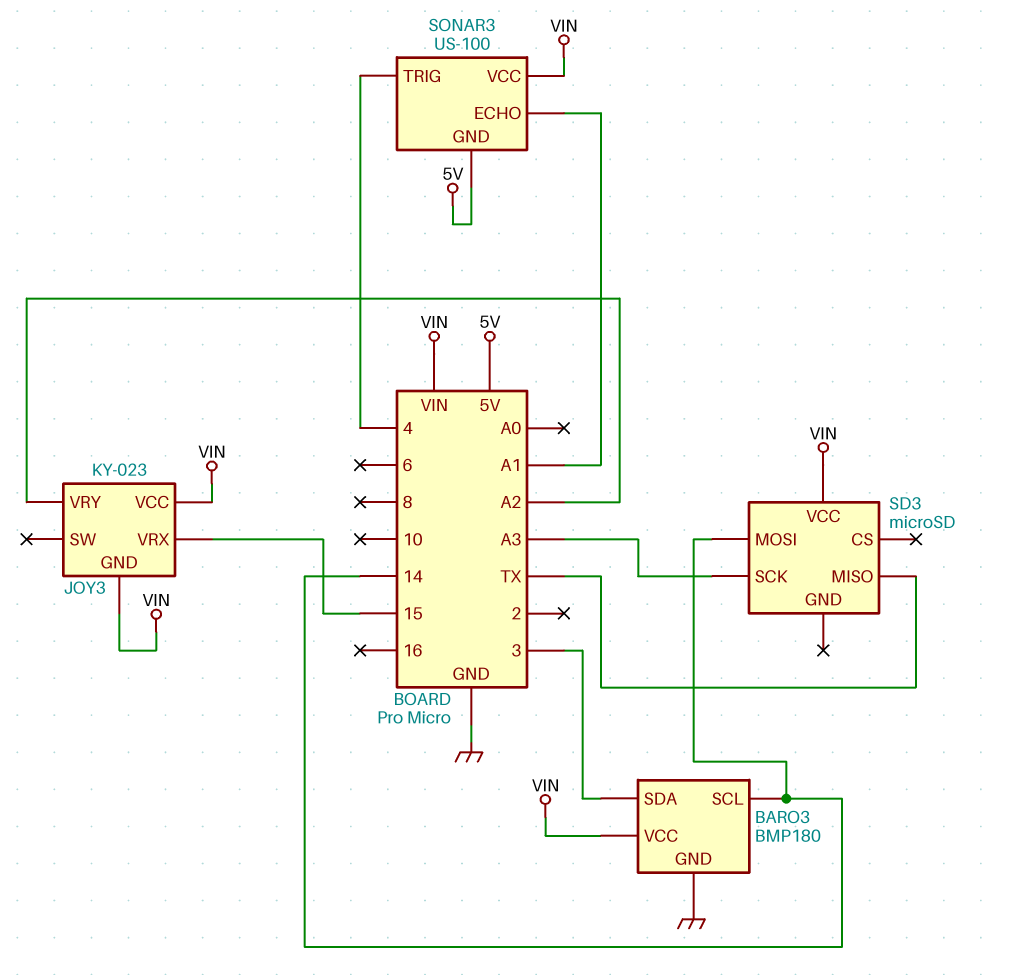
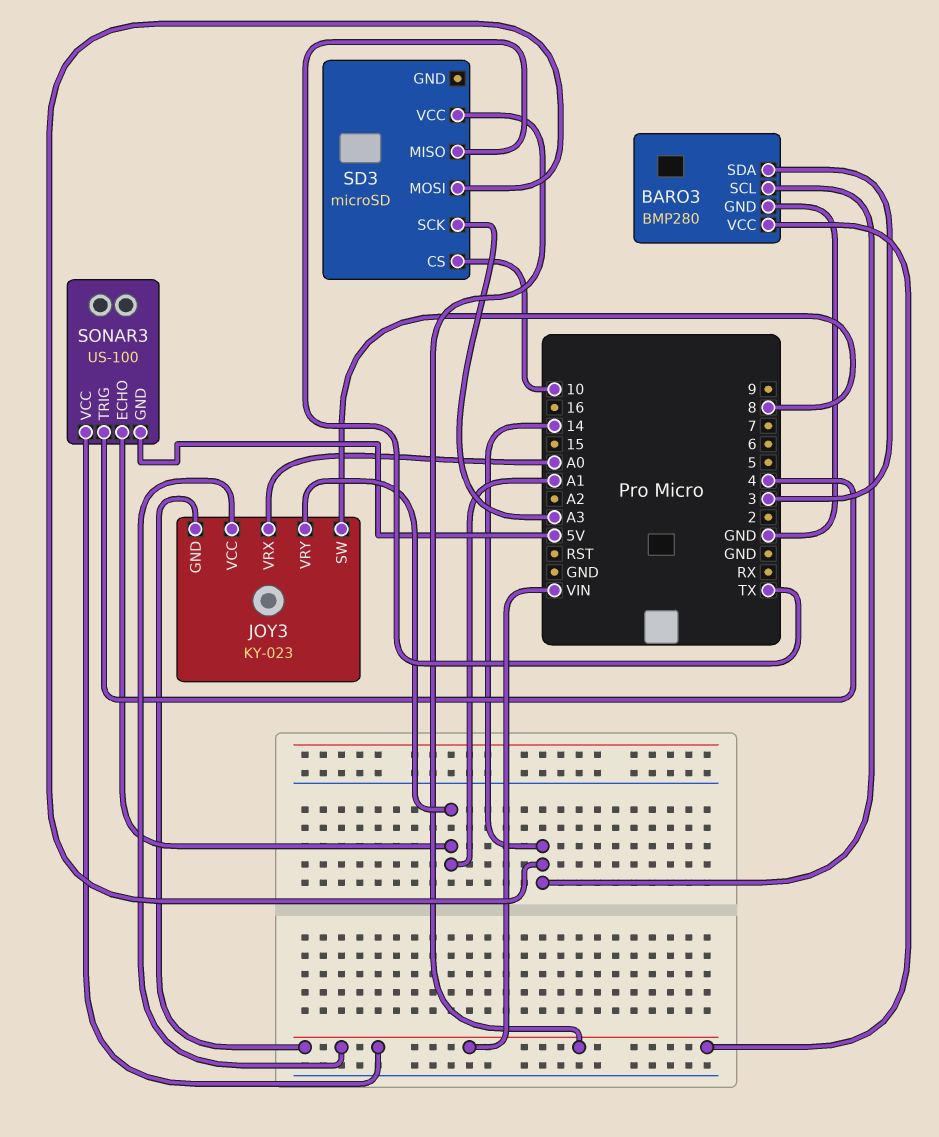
BARO3: BMP180 -> BMP280
JOY3 pin SW: none -> 8
JOY3 pin VRX: 15 -> A0
JOY3 pin VRY: A2 -> A1
SD3 pin CS: none -> 10

